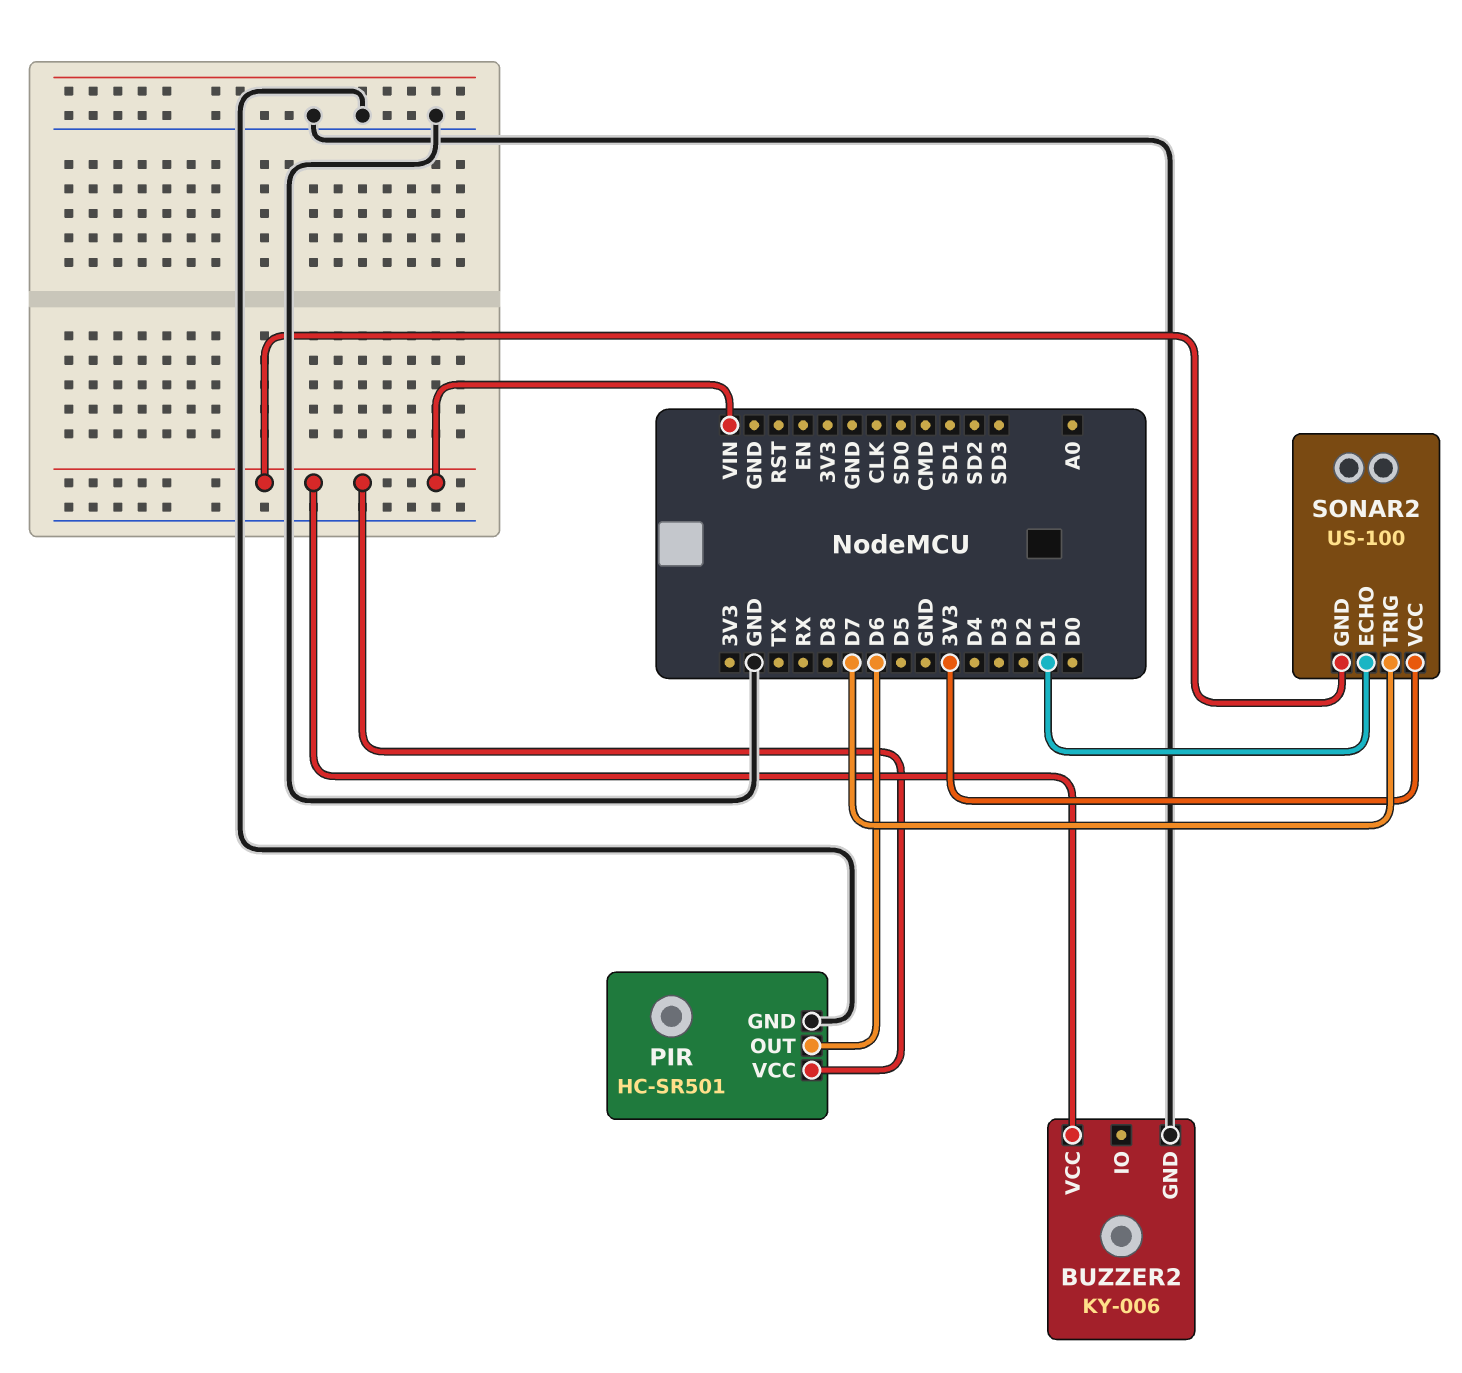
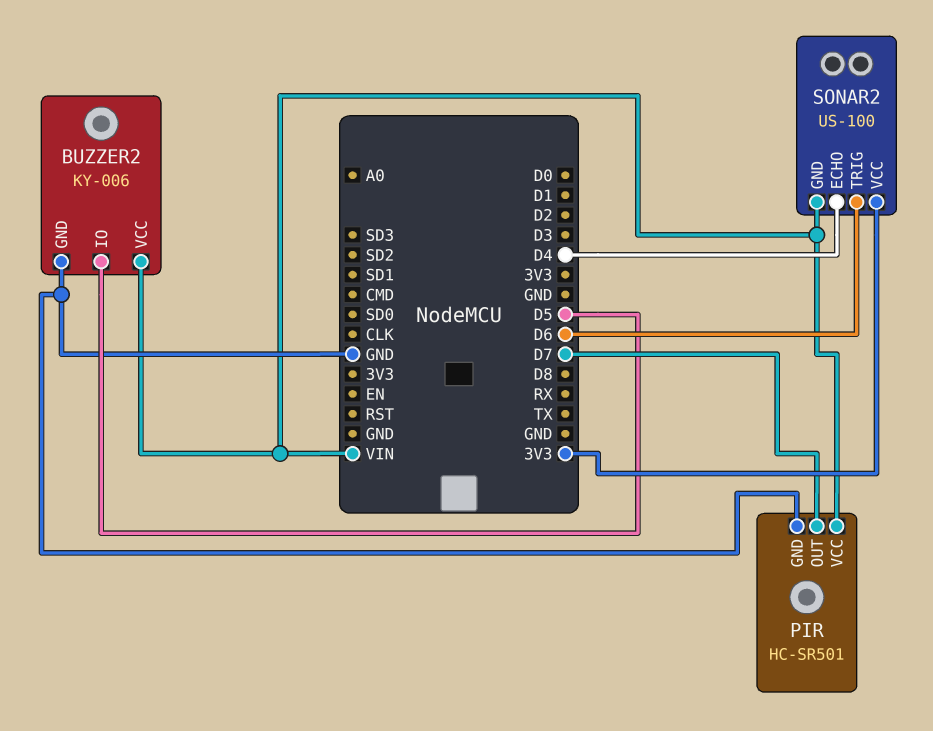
BUZZER2 pin IO: none -> D5
PIR pin OUT: D6 -> D7
SONAR2 pin ECHO: D1 -> D4
SONAR2 pin TRIG: D7 -> D6

